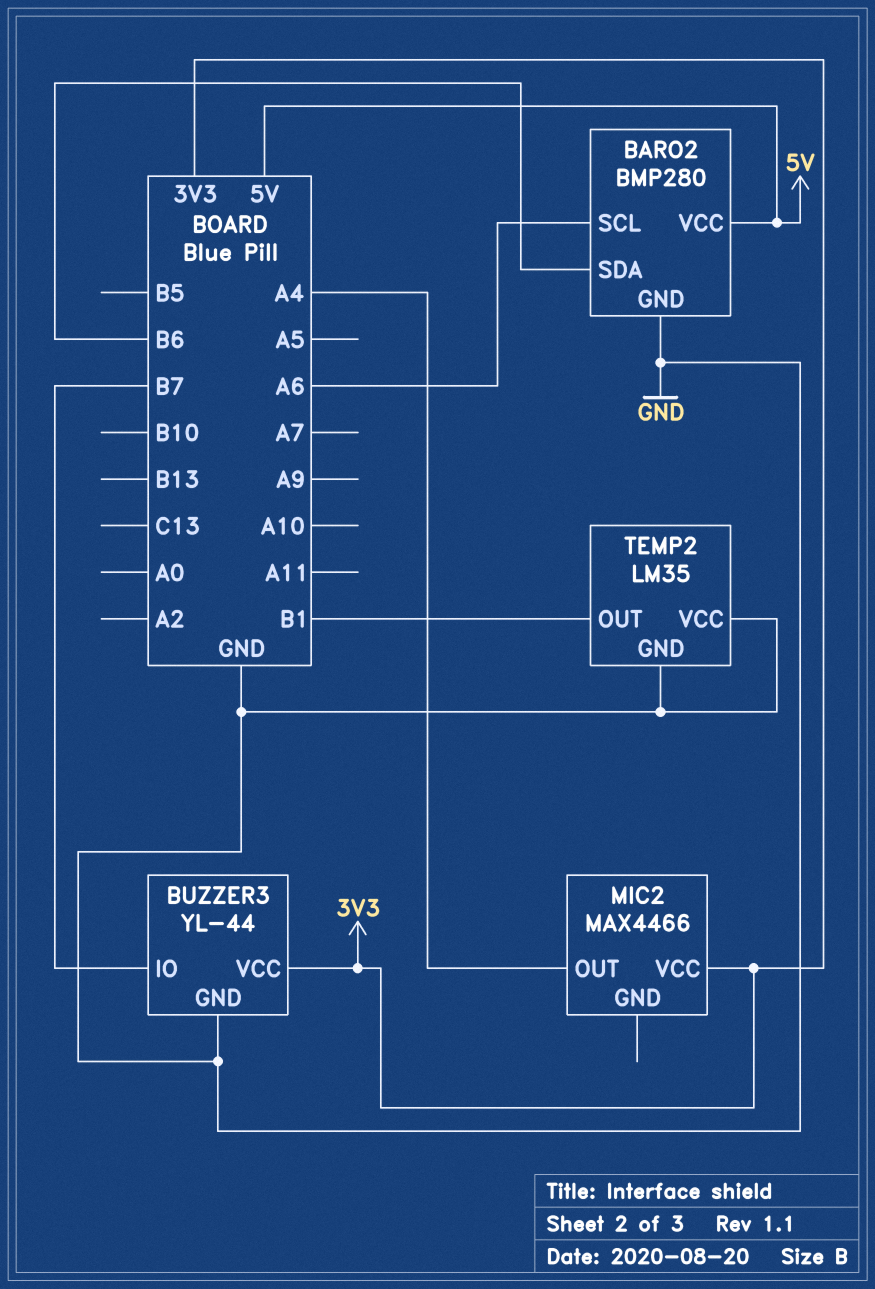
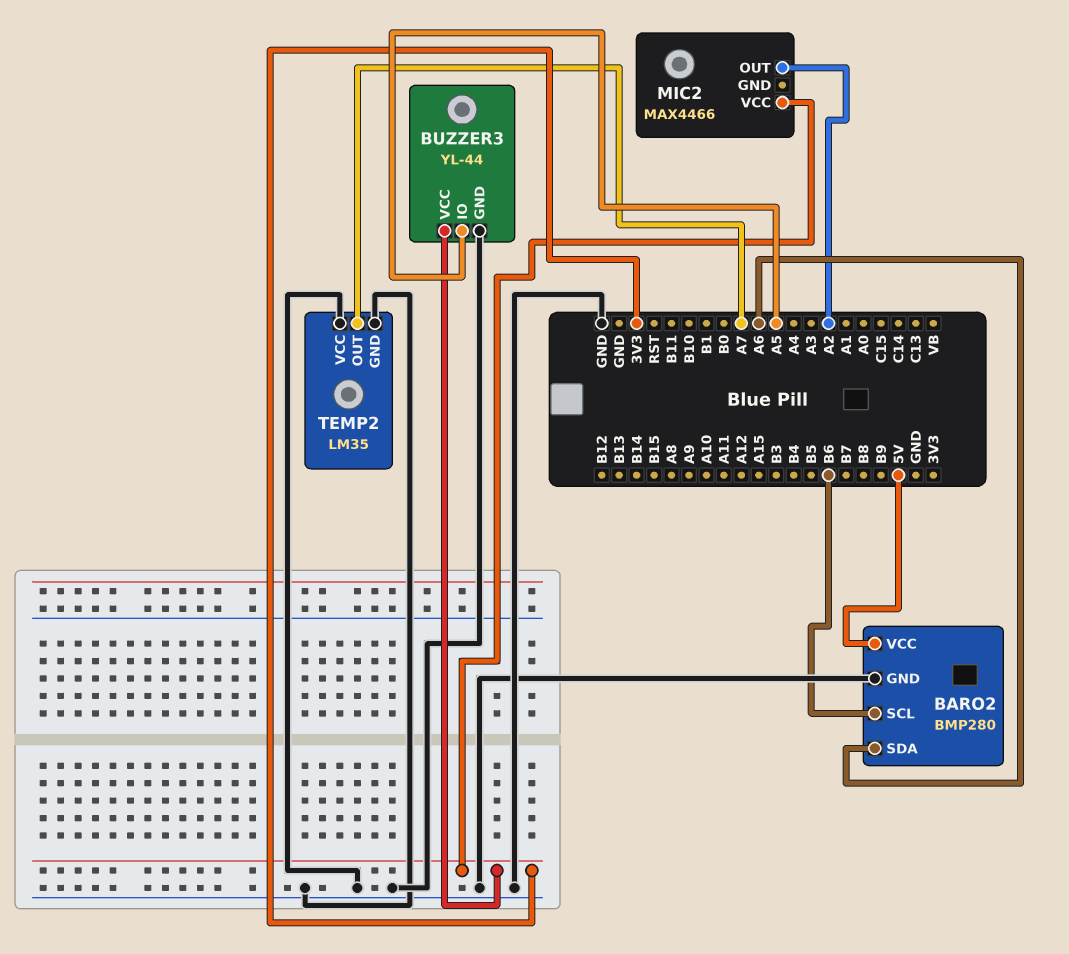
BARO2 pin SCL: A6 -> B6
BARO2 pin SDA: B6 -> A6
BUZZER3 pin IO: B7 -> A5
MIC2 pin OUT: A4 -> A2
TEMP2 pin OUT: B1 -> A7

